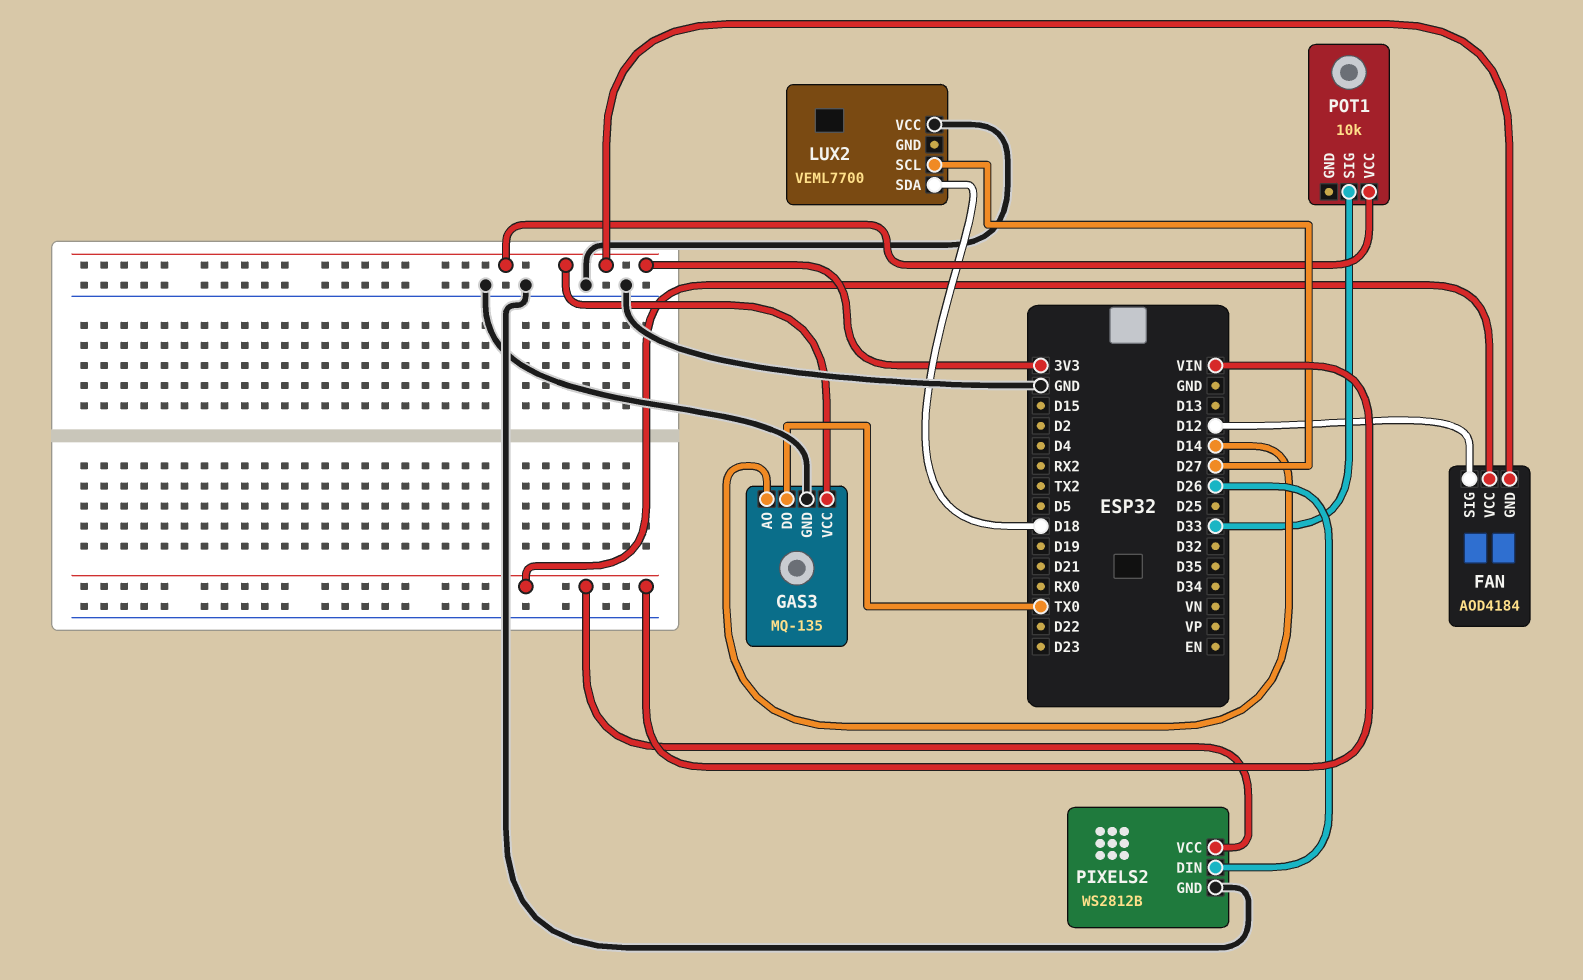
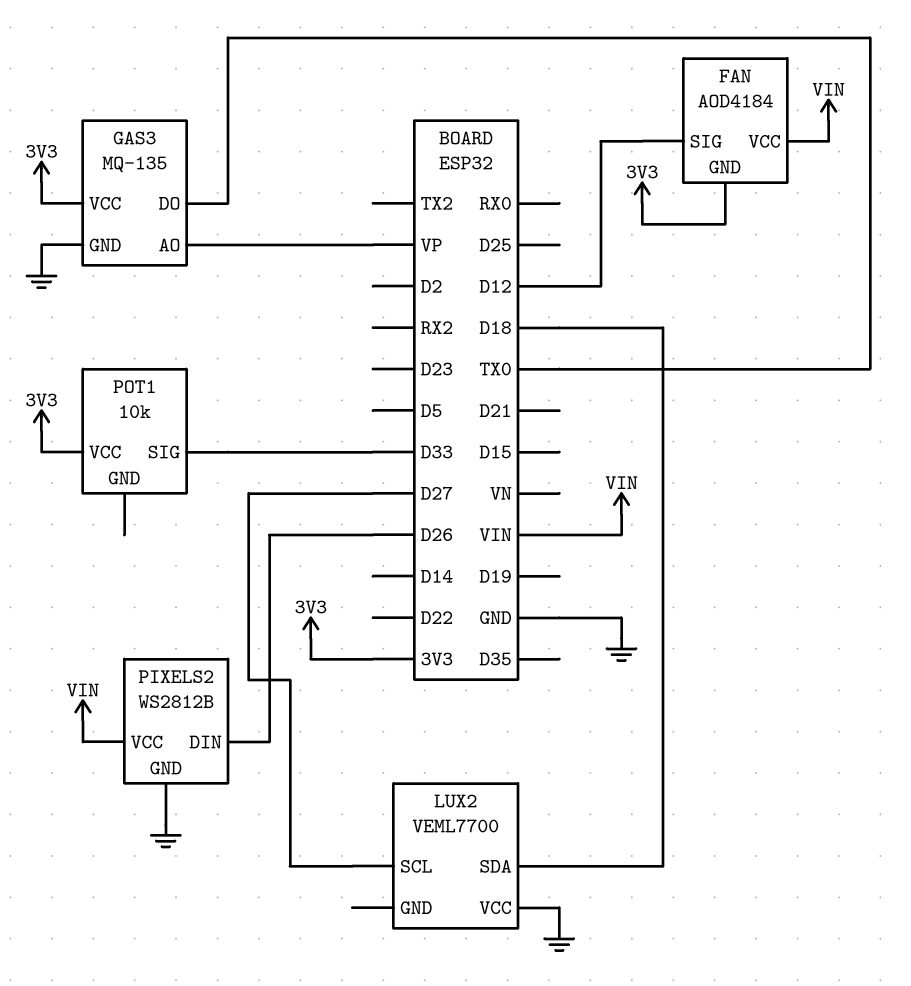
GAS3 pin AO: D14 -> VP

